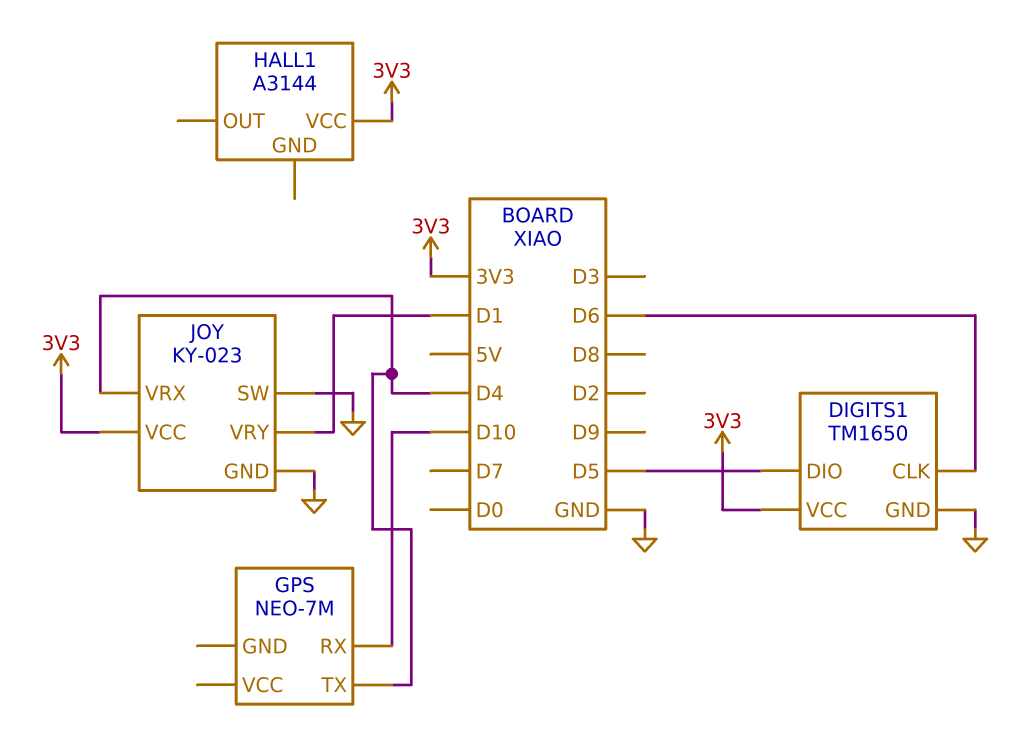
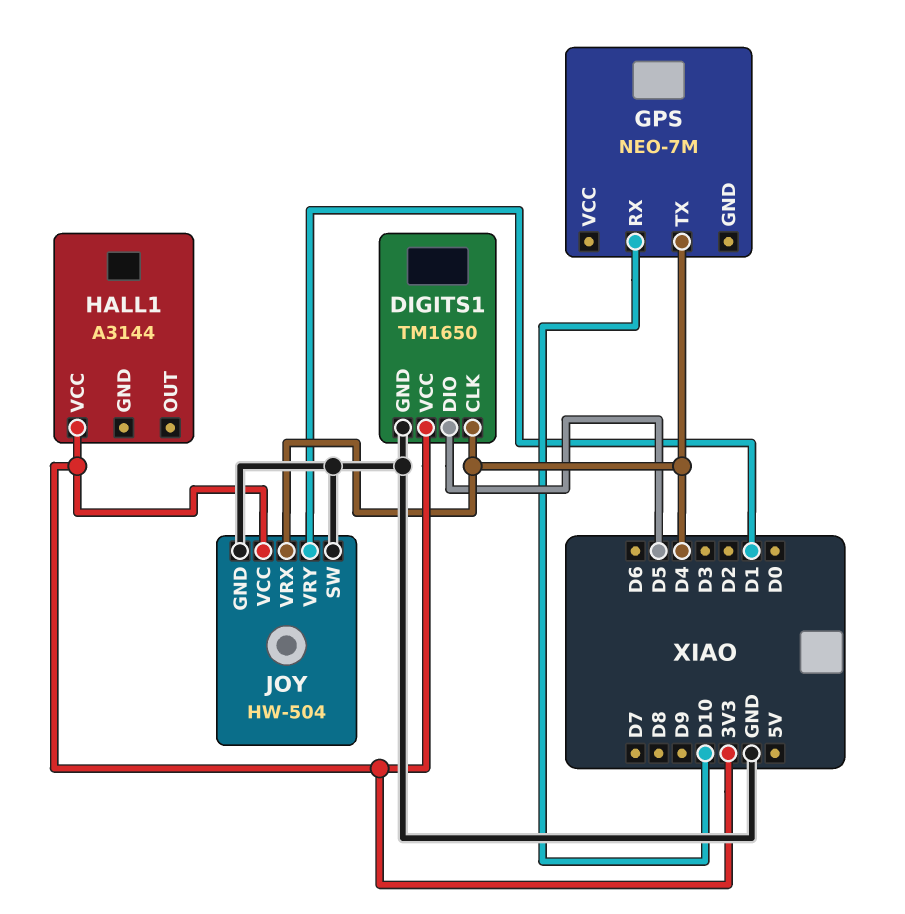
DIGITS1 pin CLK: D6 -> D4
JOY: KY-023 -> HW-504

